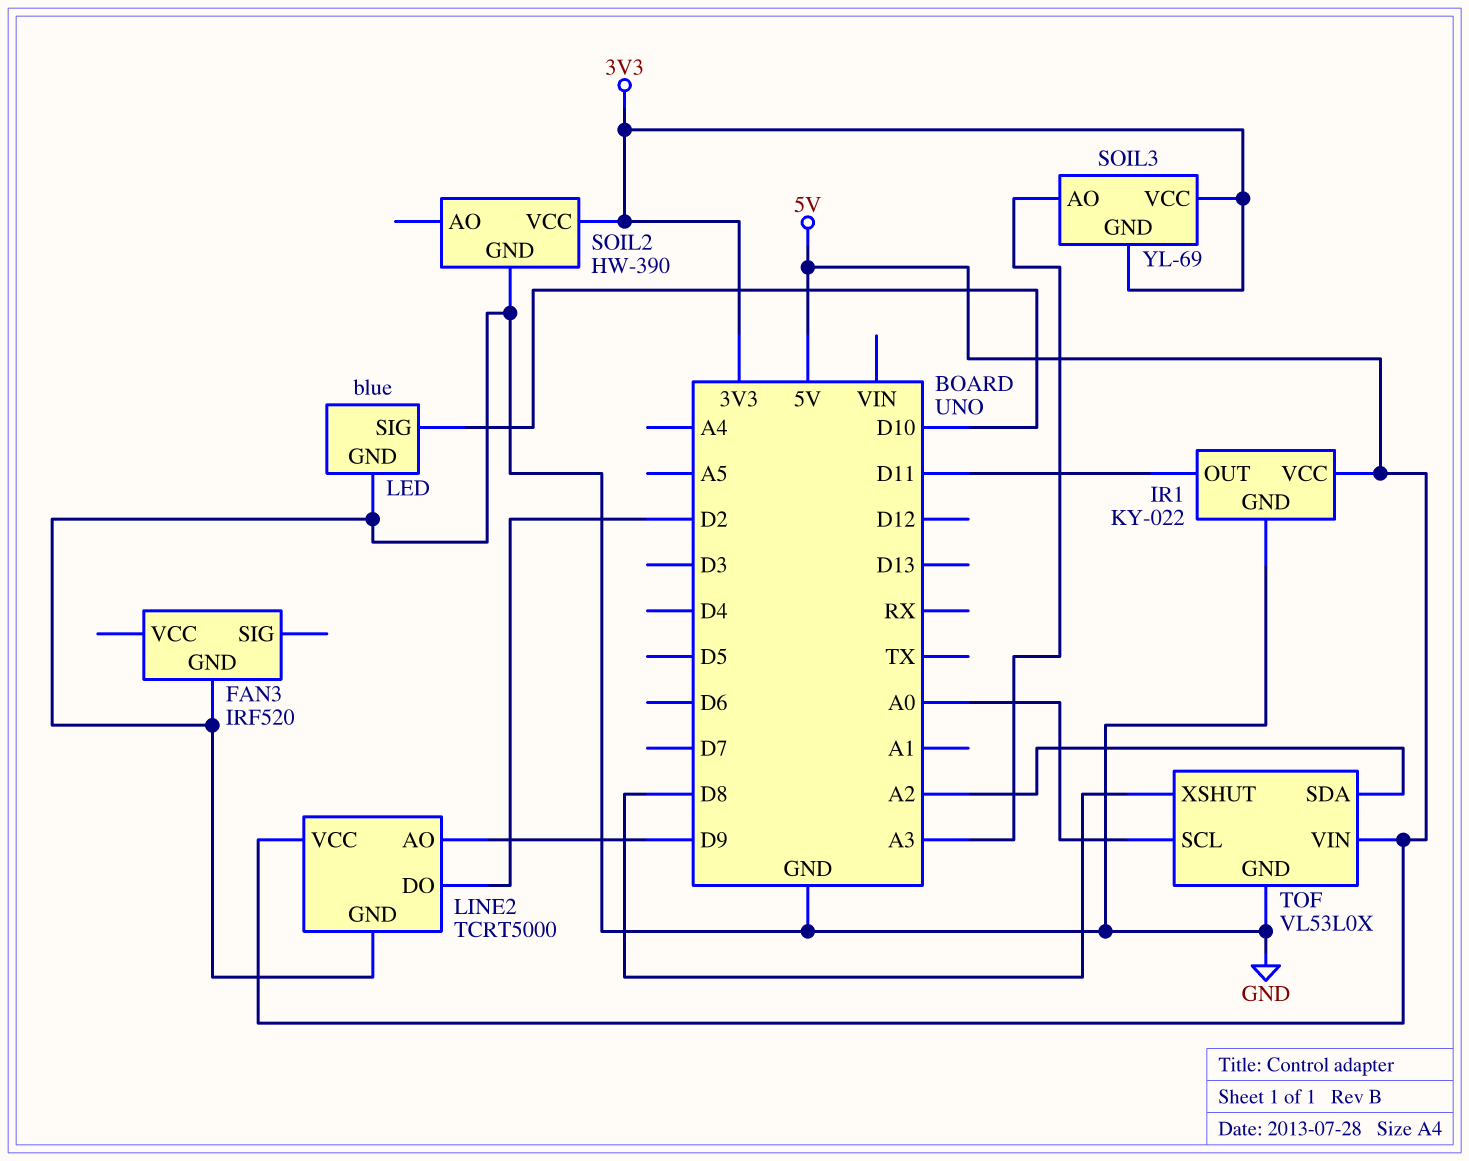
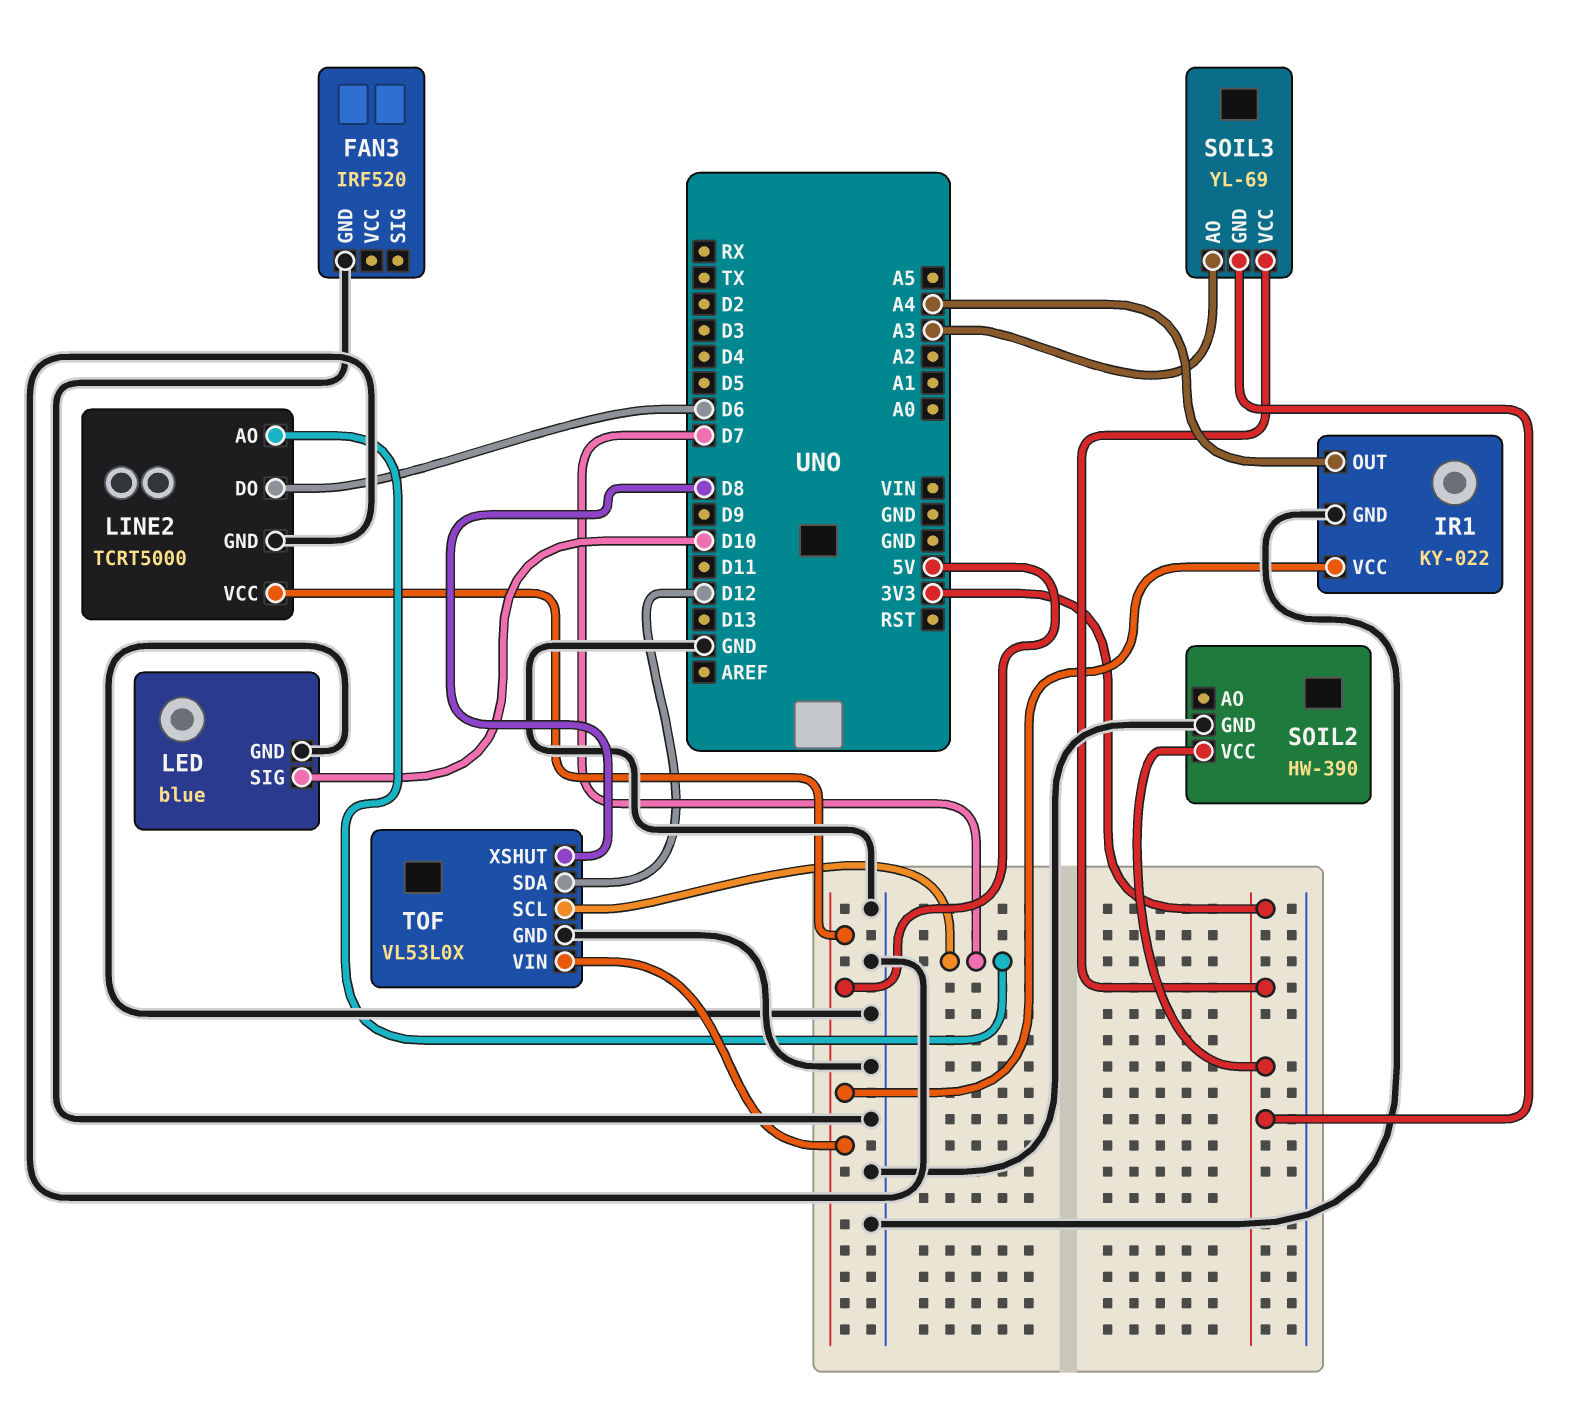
IR1 pin OUT: D11 -> A4
LINE2 pin AO: D9 -> D7
LINE2 pin DO: D2 -> D6
TOF pin SCL: A0 -> D7
TOF pin SDA: A2 -> D12

